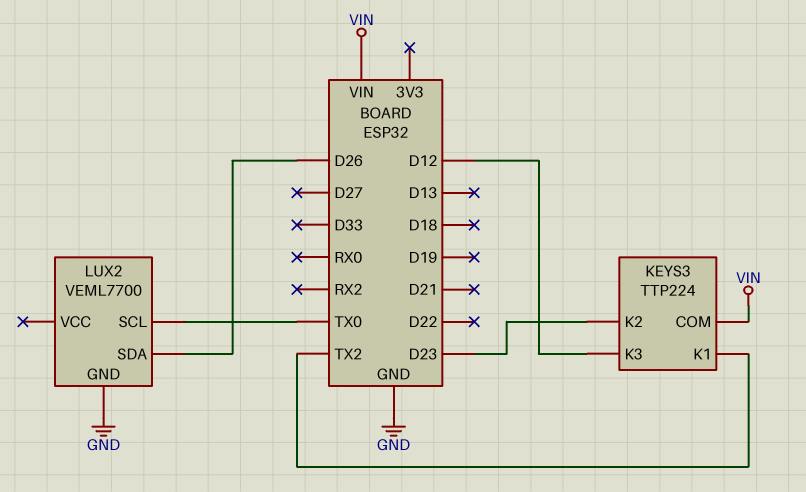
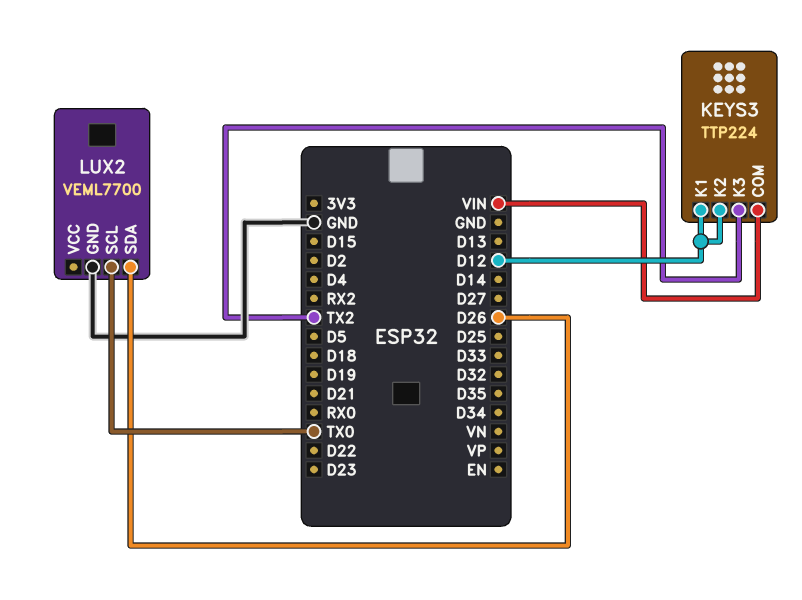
KEYS3 pin K1: TX2 -> D12
KEYS3 pin K2: D23 -> D12
KEYS3 pin K3: D12 -> TX2

